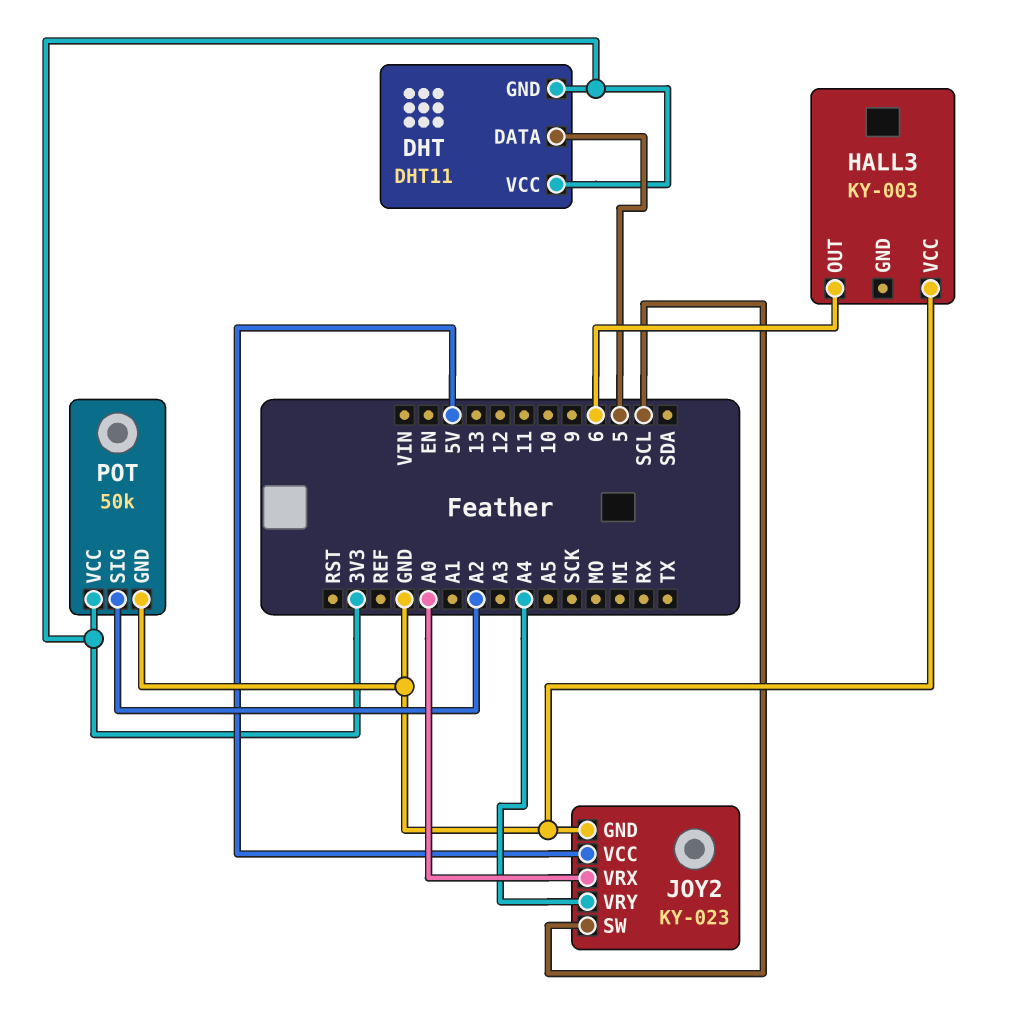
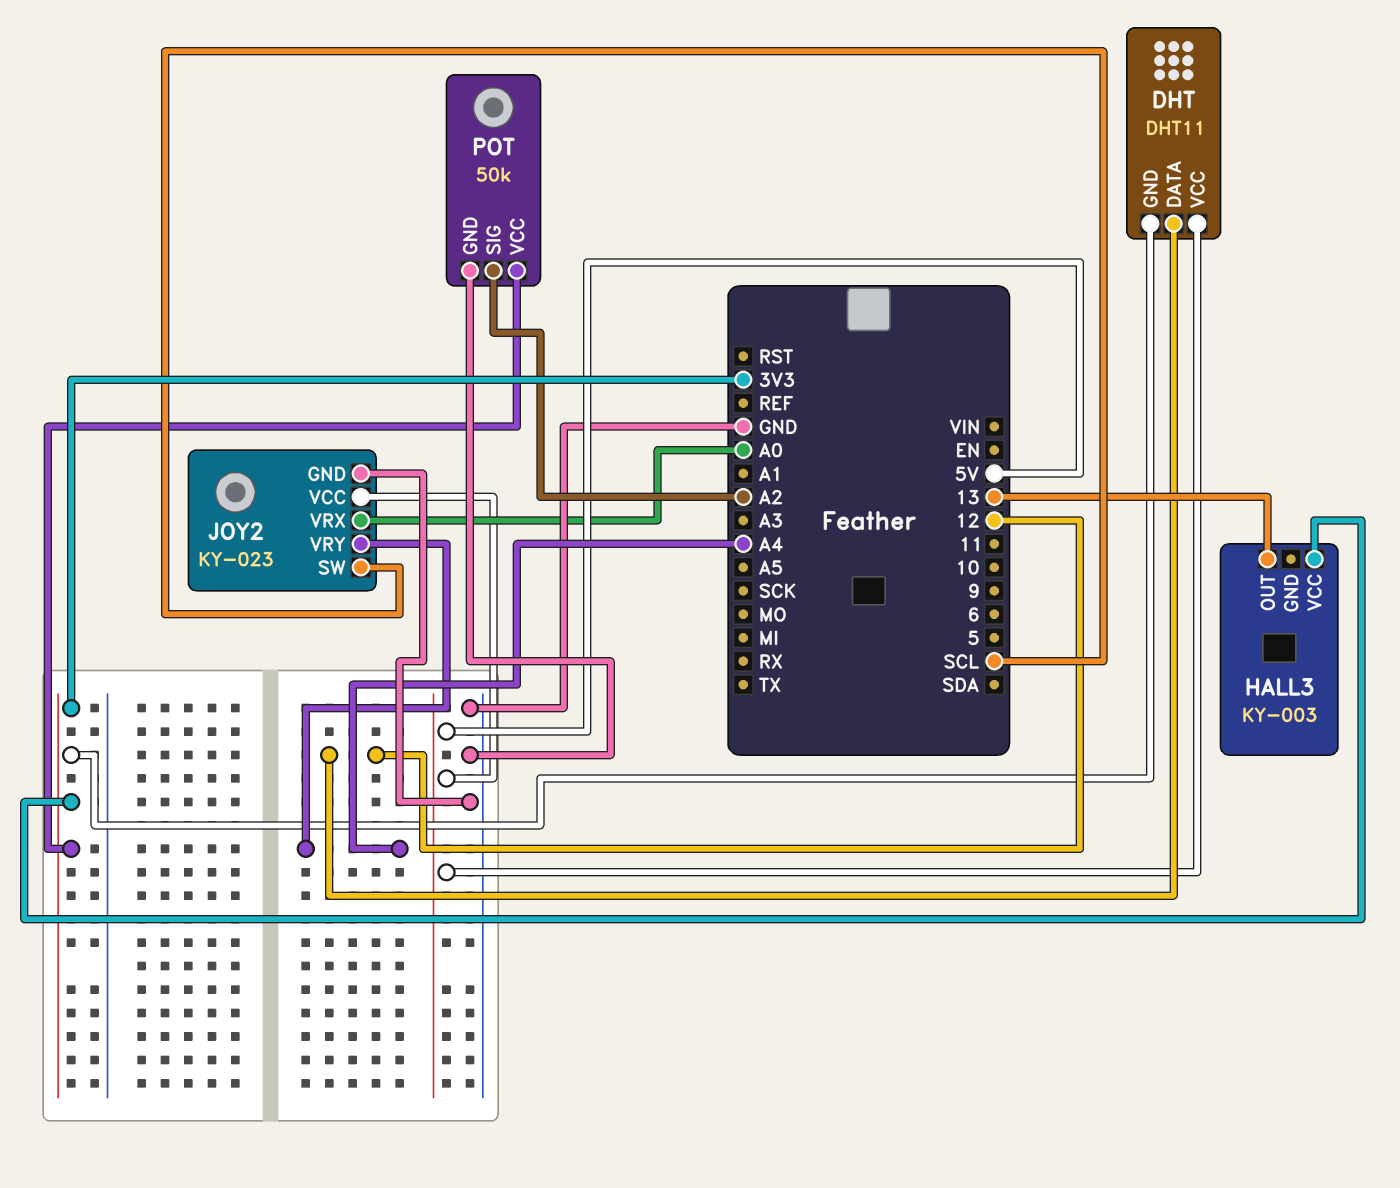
DHT pin DATA: 5 -> 12
DHT pin VCC: 3V3 -> 5V
HALL3 pin OUT: 6 -> 13
HALL3 pin VCC: GND -> 3V3

